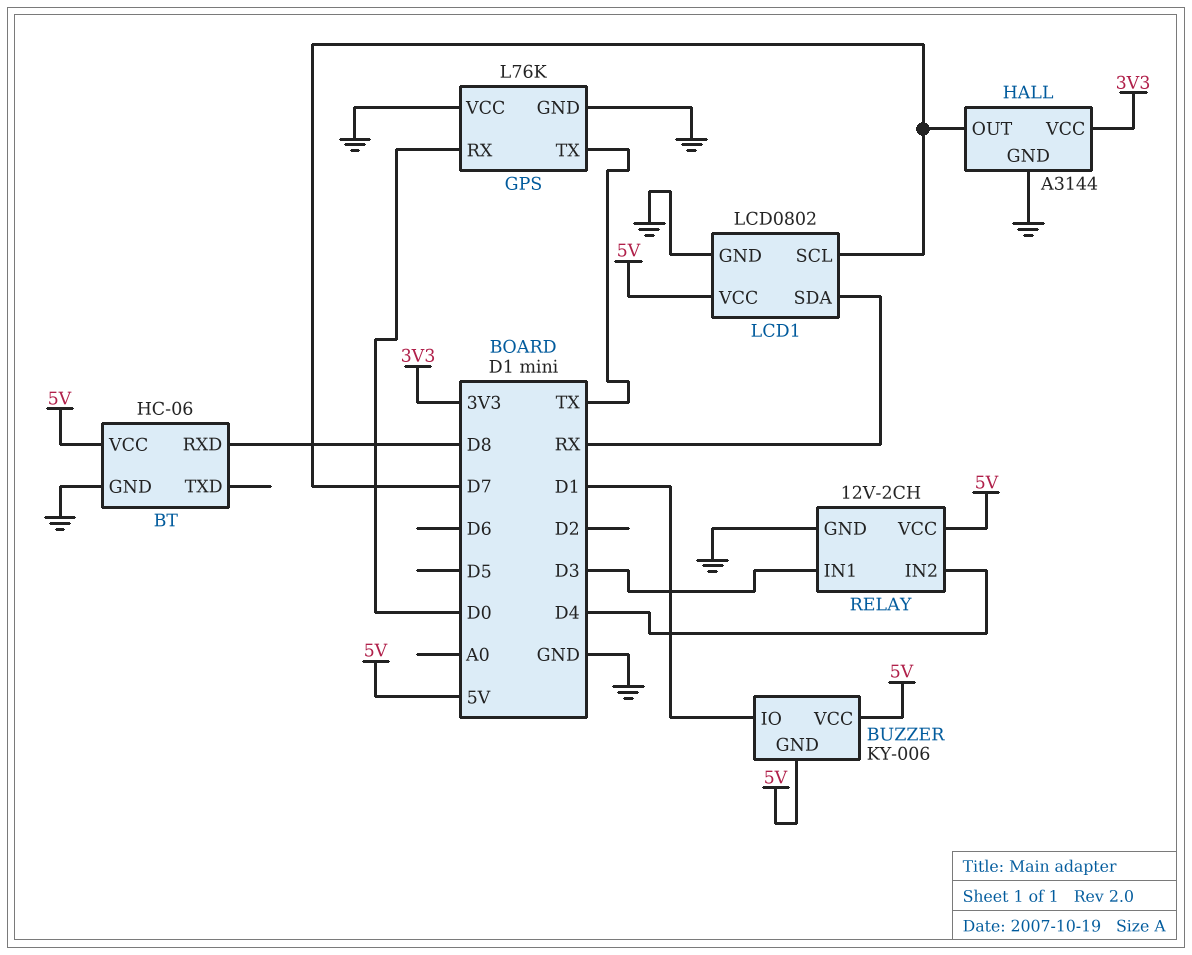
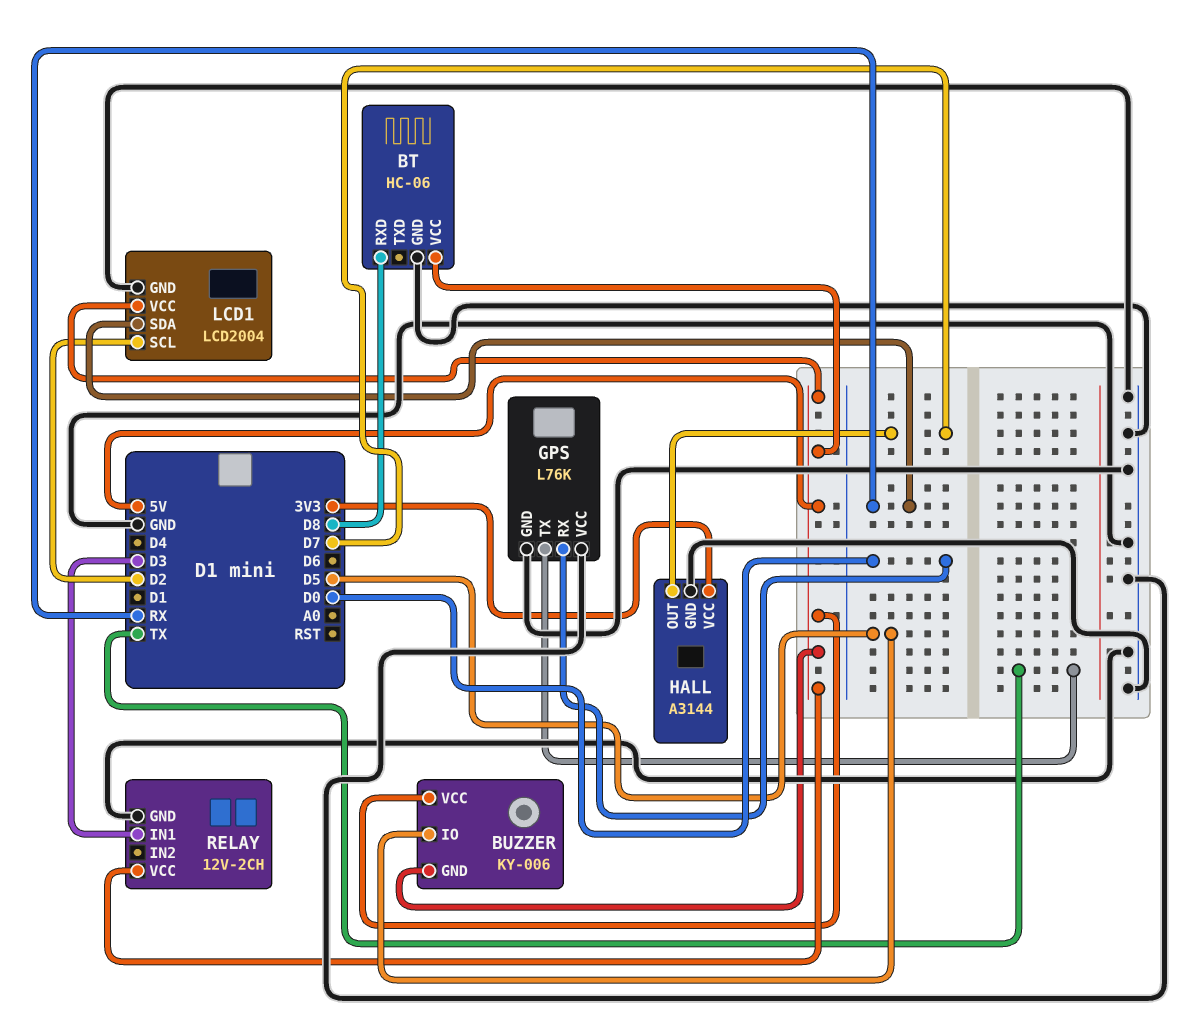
BUZZER pin IO: D1 -> D5
LCD1: LCD0802 -> LCD2004
LCD1 pin SCL: D7 -> D2
RELAY pin IN2: D4 -> none

